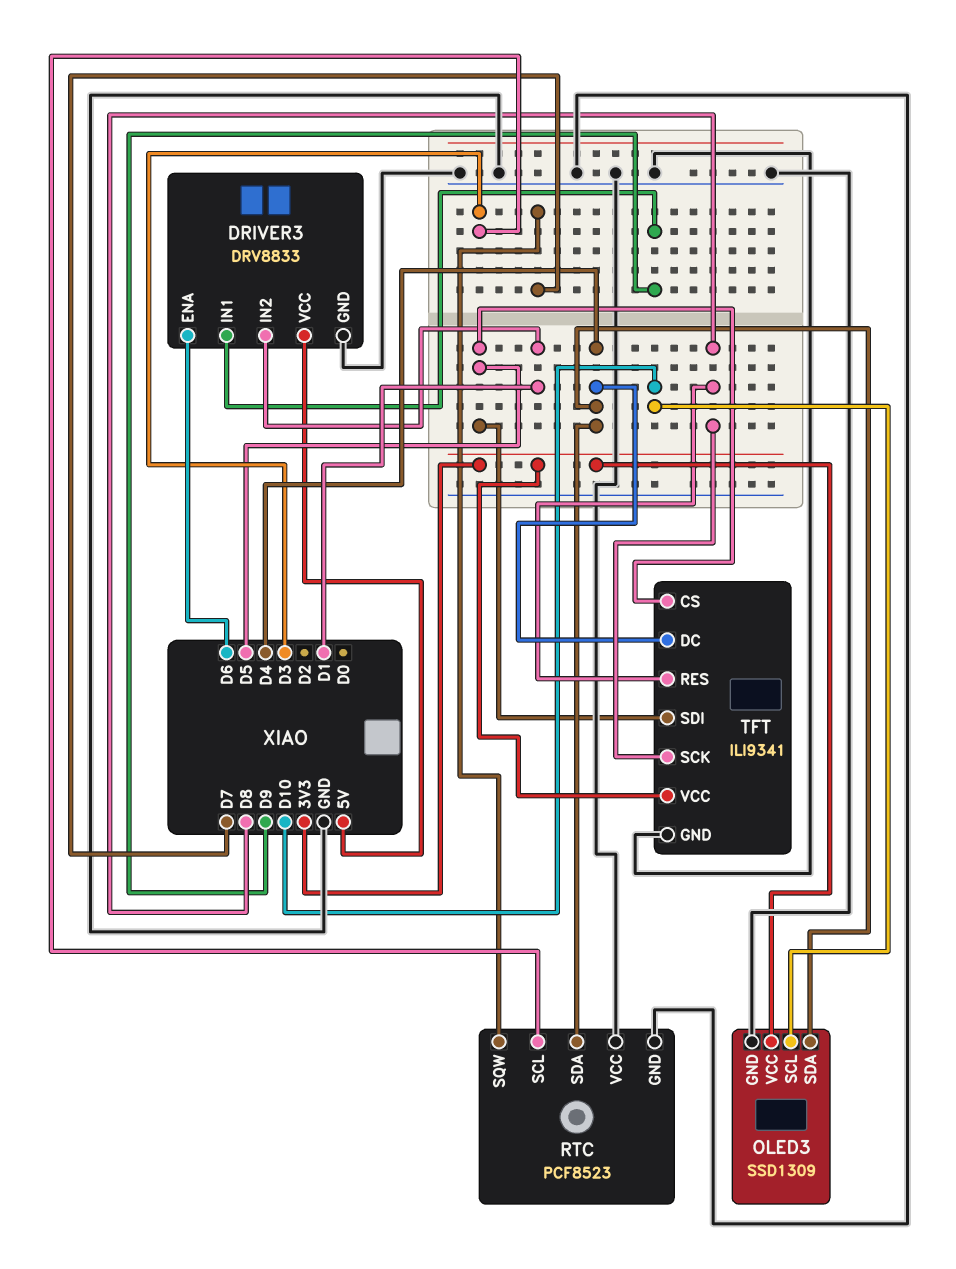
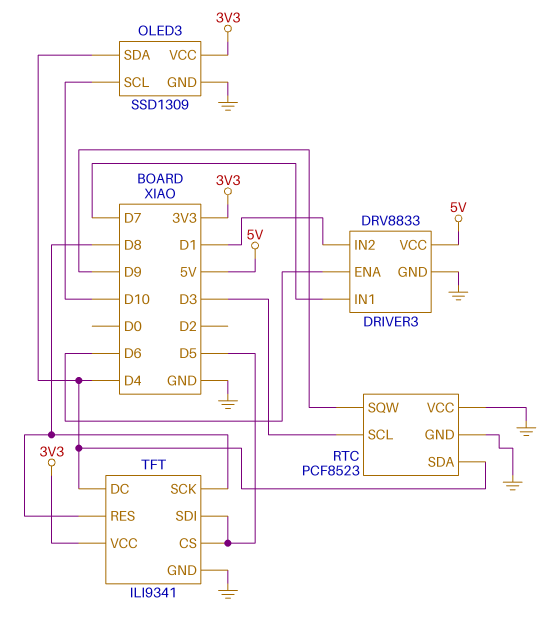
DRIVER3 pin IN1: D9 -> D7
RTC pin SQW: D7 -> D9

